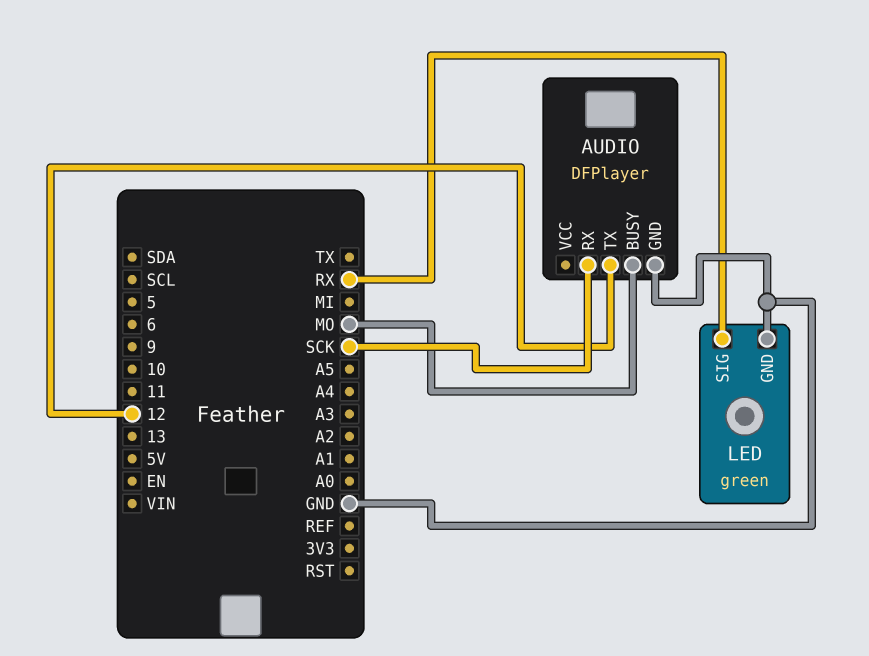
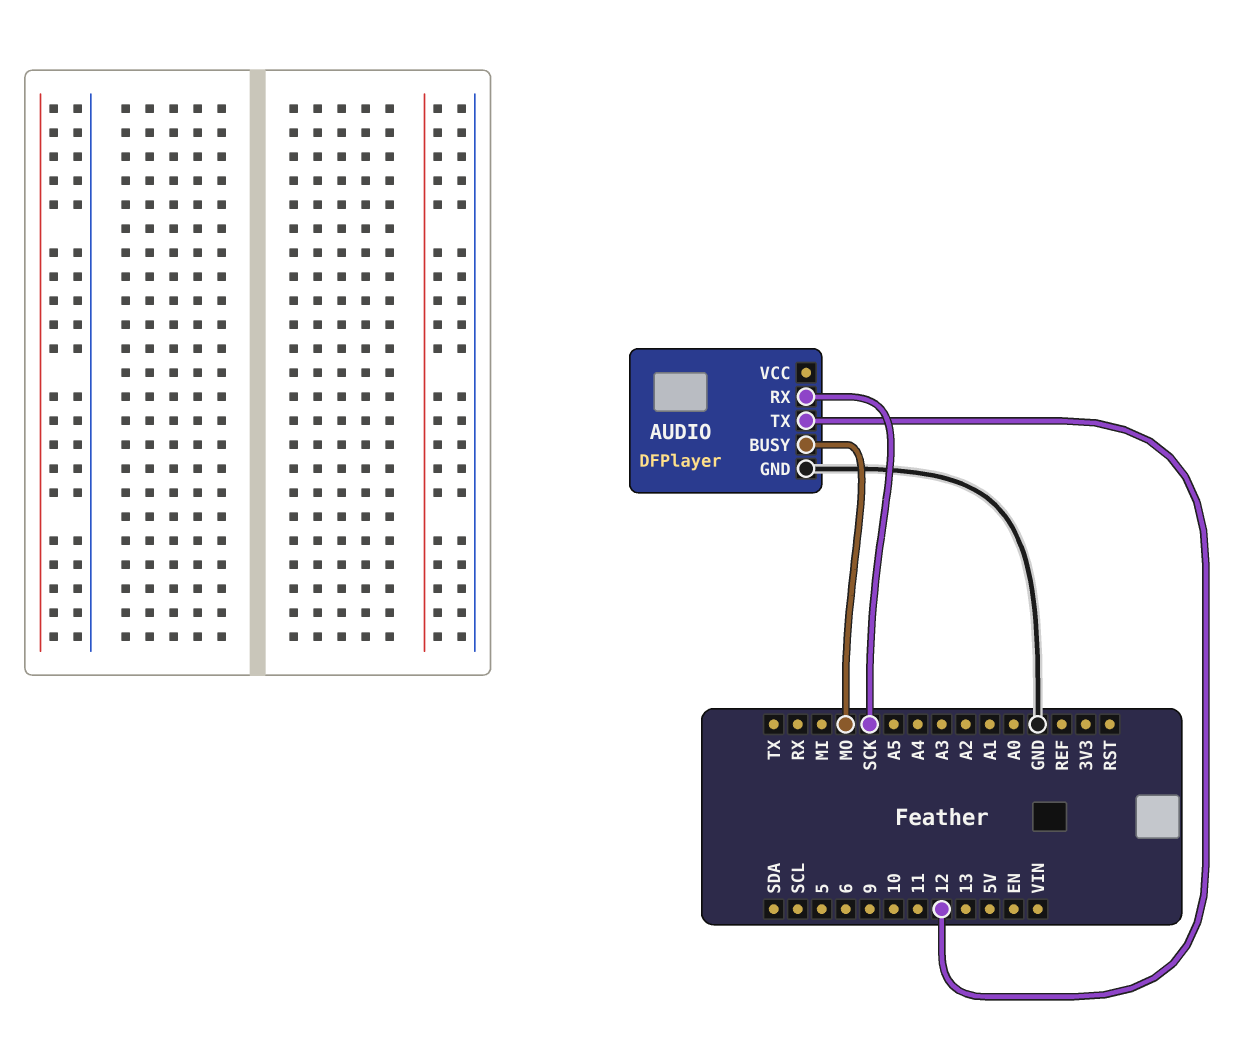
LED: green -> none
LED pin GND: GND -> none
LED pin SIG: RX -> none

